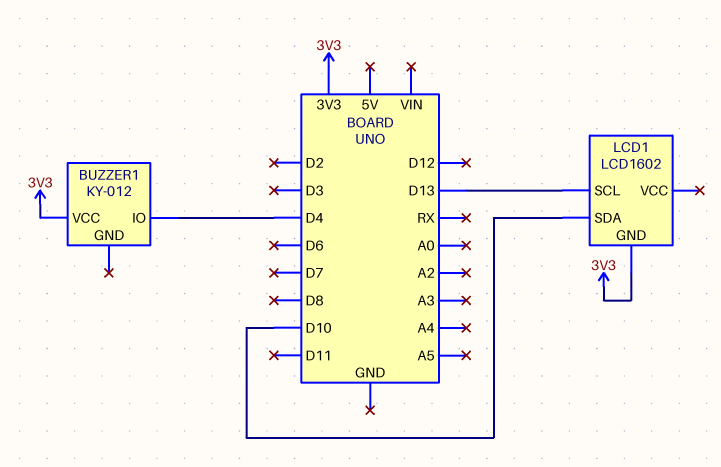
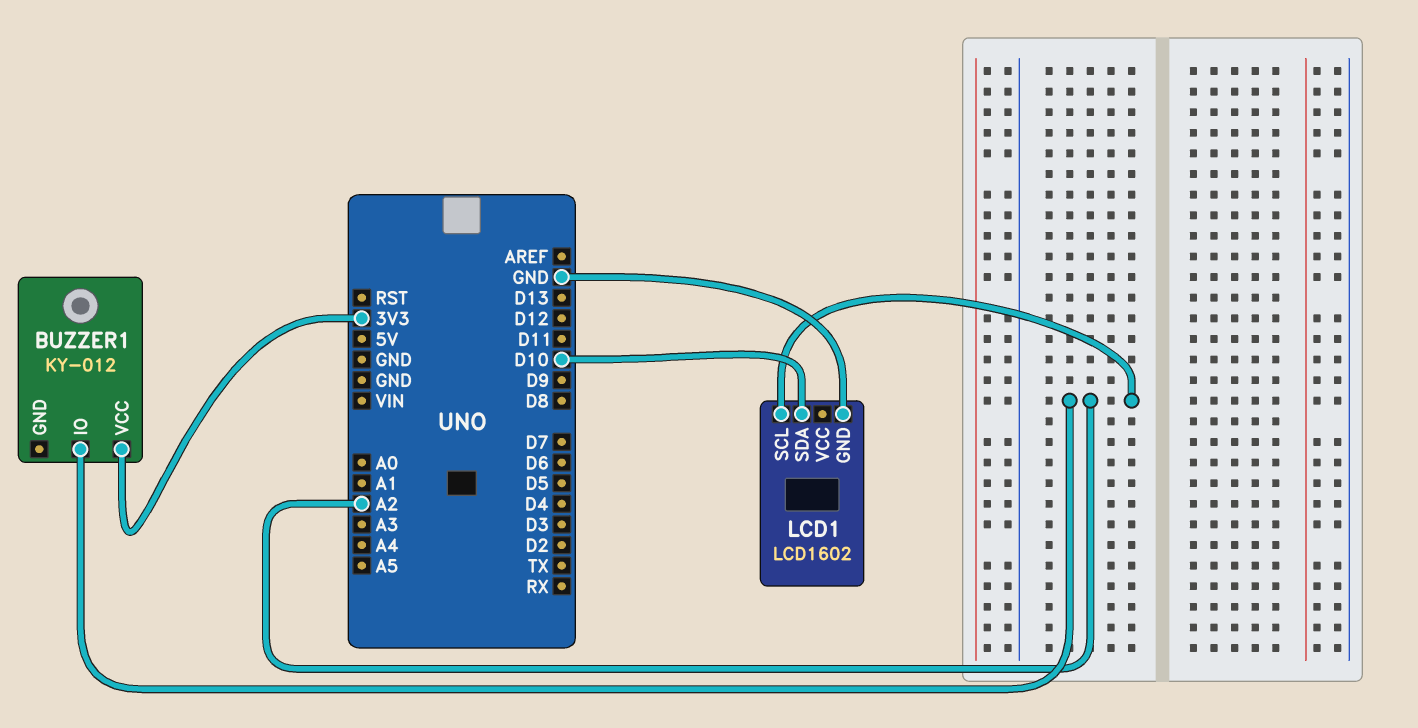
BUZZER1 pin IO: D4 -> A2
LCD1 pin GND: 3V3 -> GND
LCD1 pin SCL: D13 -> A2

